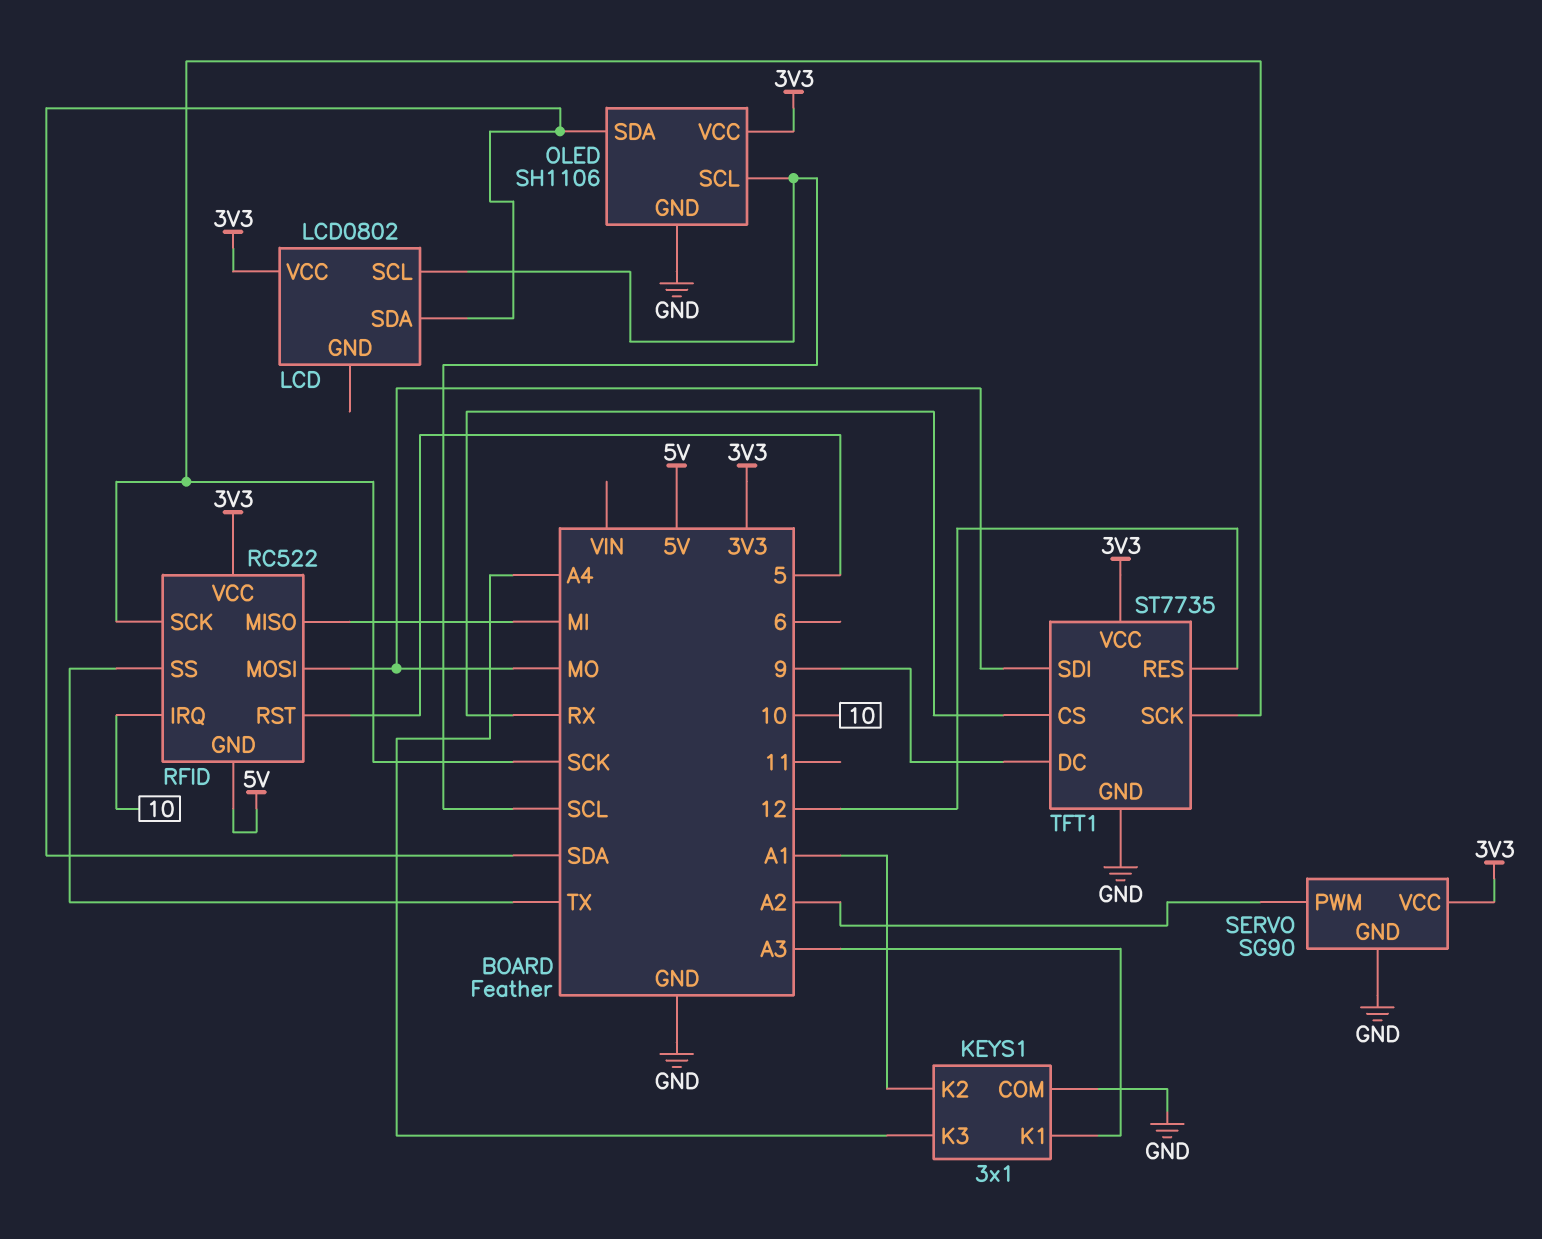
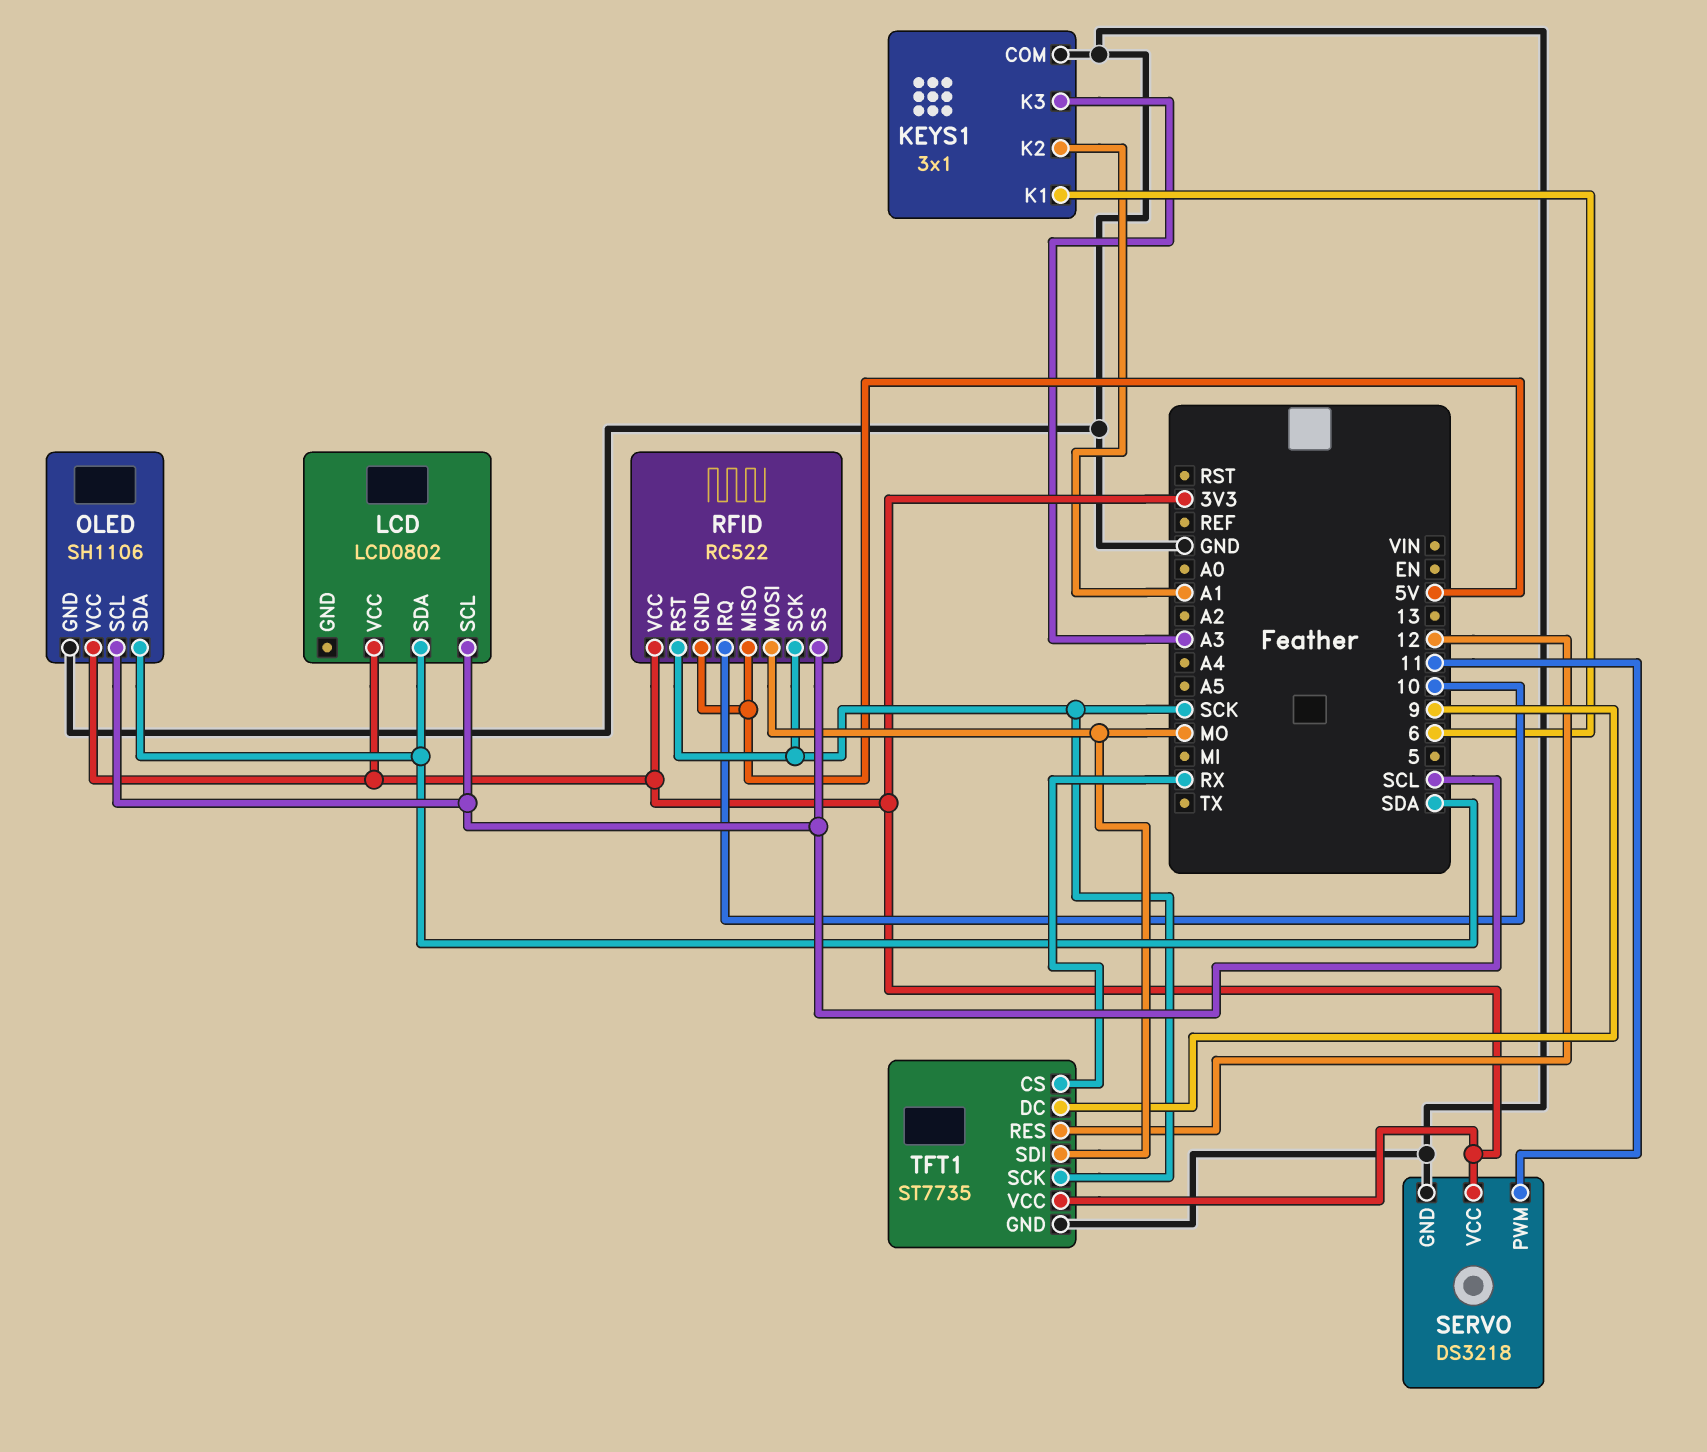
KEYS1 pin K1: A3 -> 6
KEYS1 pin K3: A4 -> A3
RFID pin MISO: MI -> 5V
RFID pin RST: 5 -> SCK
RFID pin SS: TX -> SCL
SERVO: SG90 -> DS3218
SERVO pin PWM: A2 -> 11

